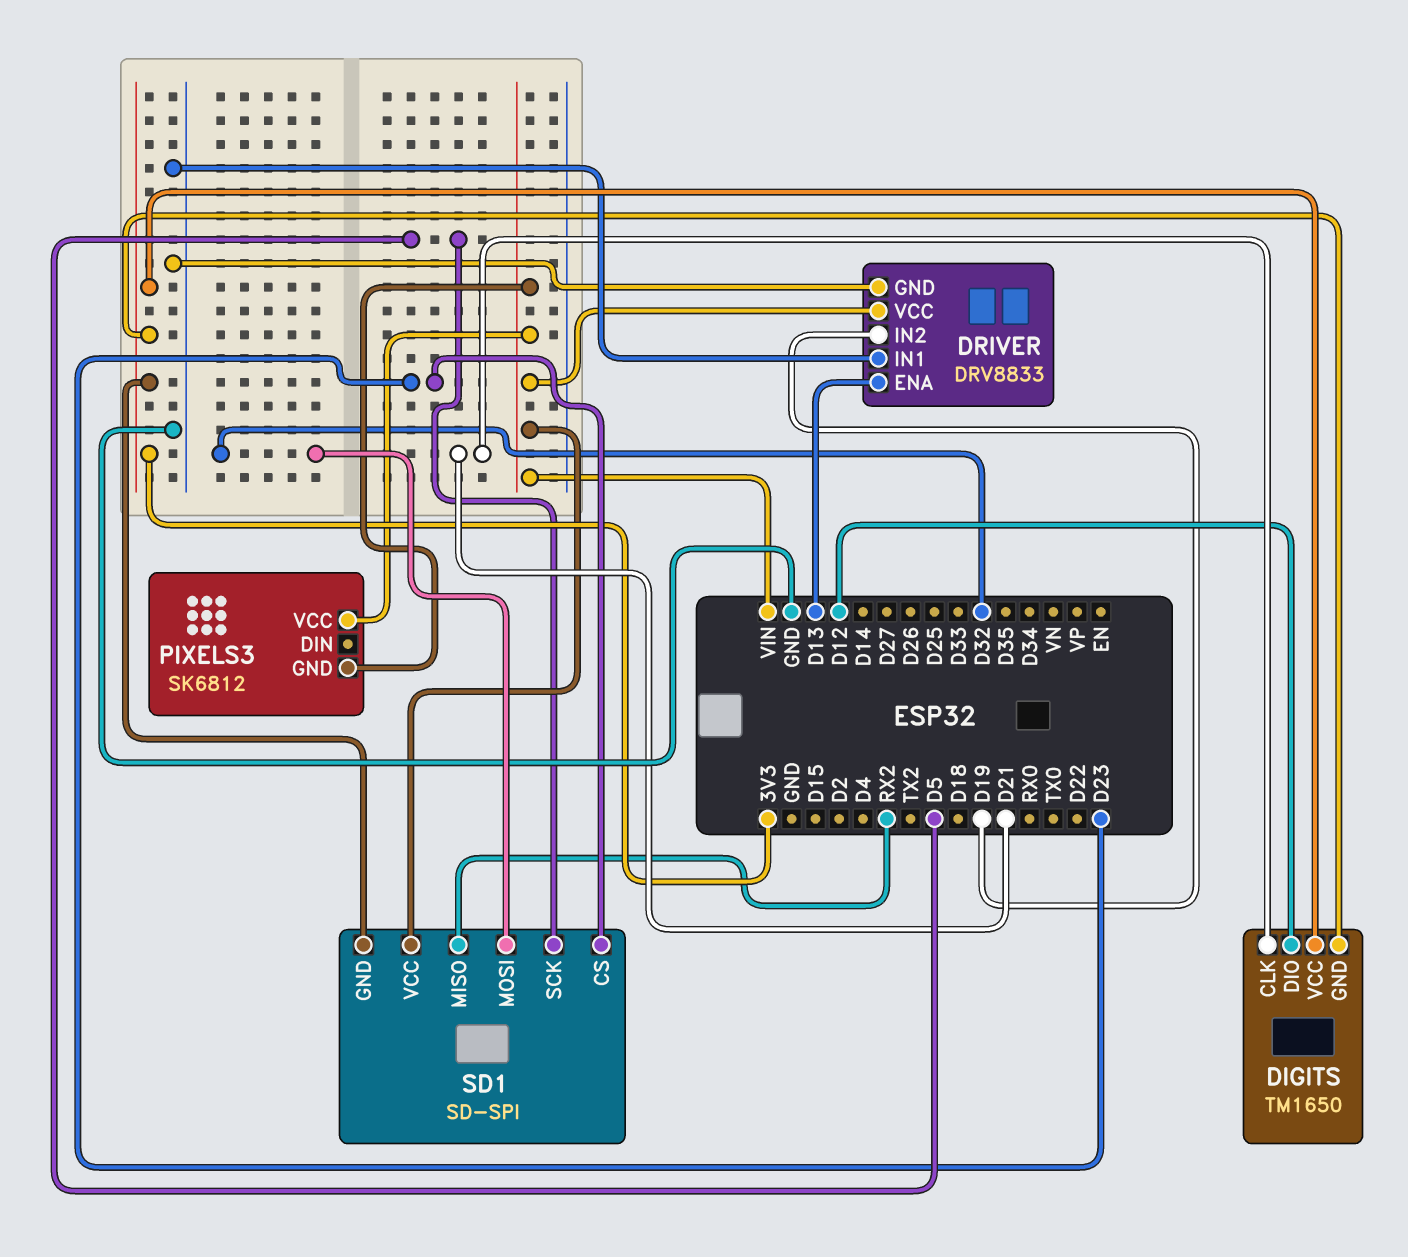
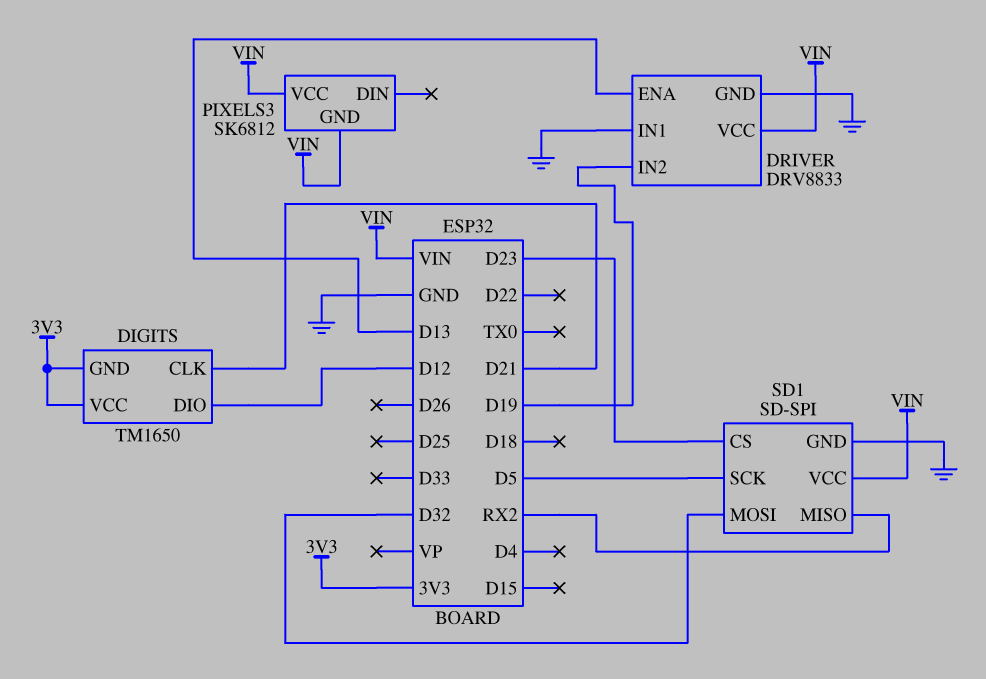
SD1 pin GND: 3V3 -> GND

